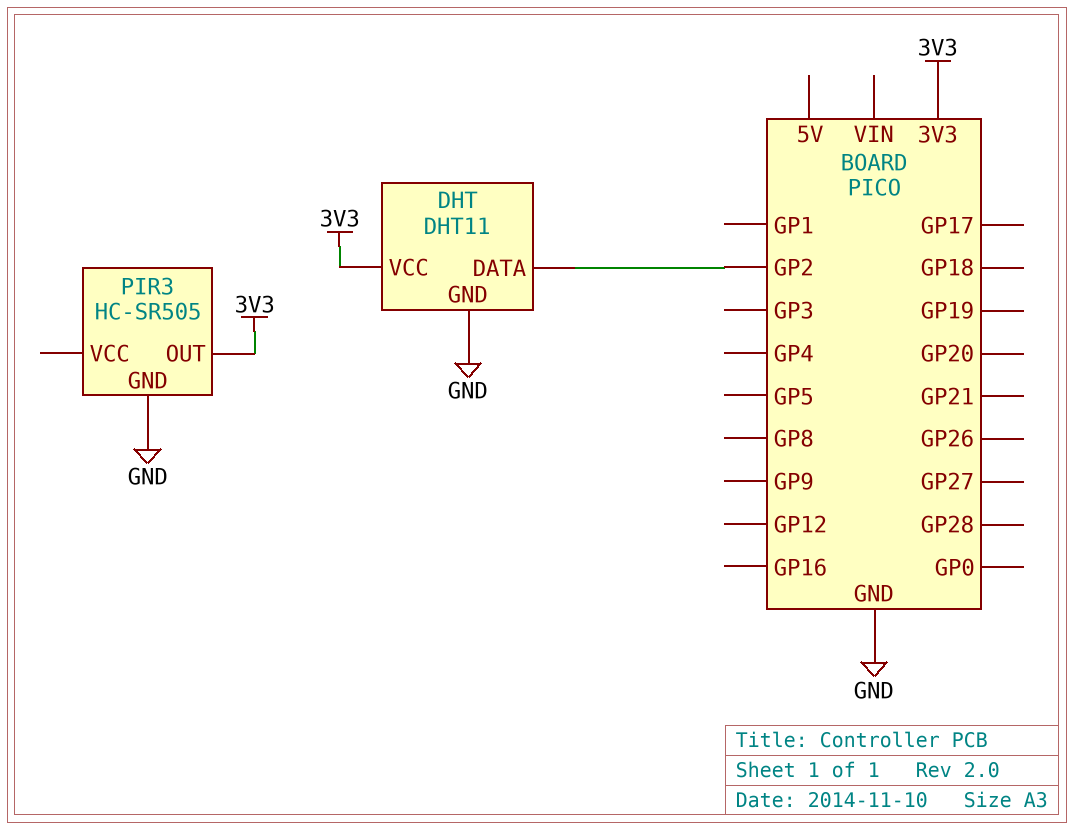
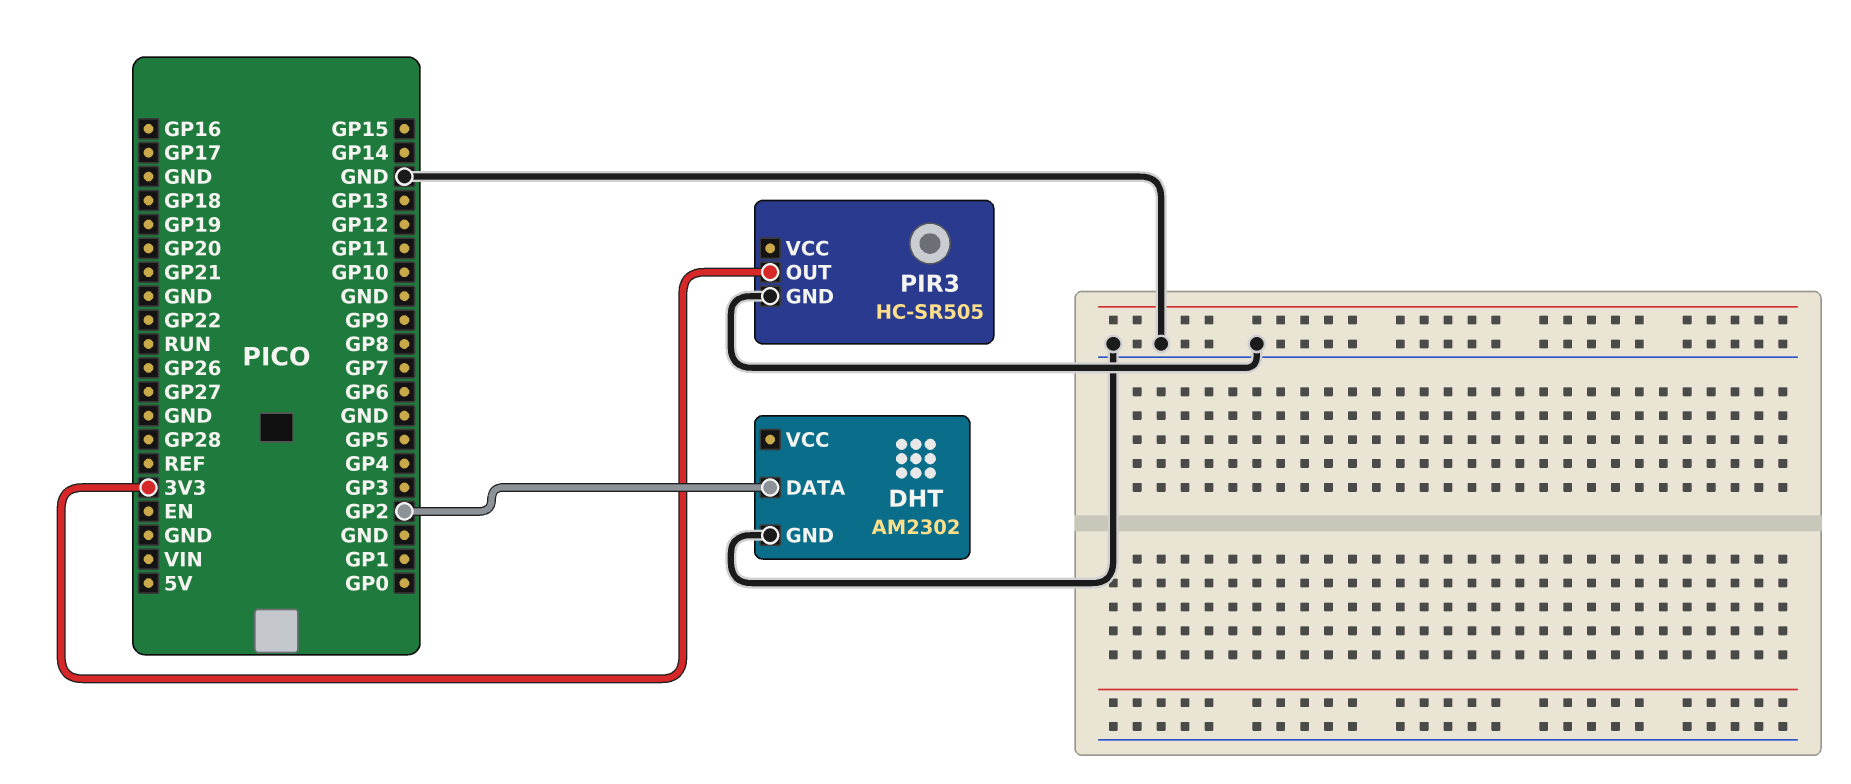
DHT: DHT11 -> AM2302
DHT pin VCC: 3V3 -> none

